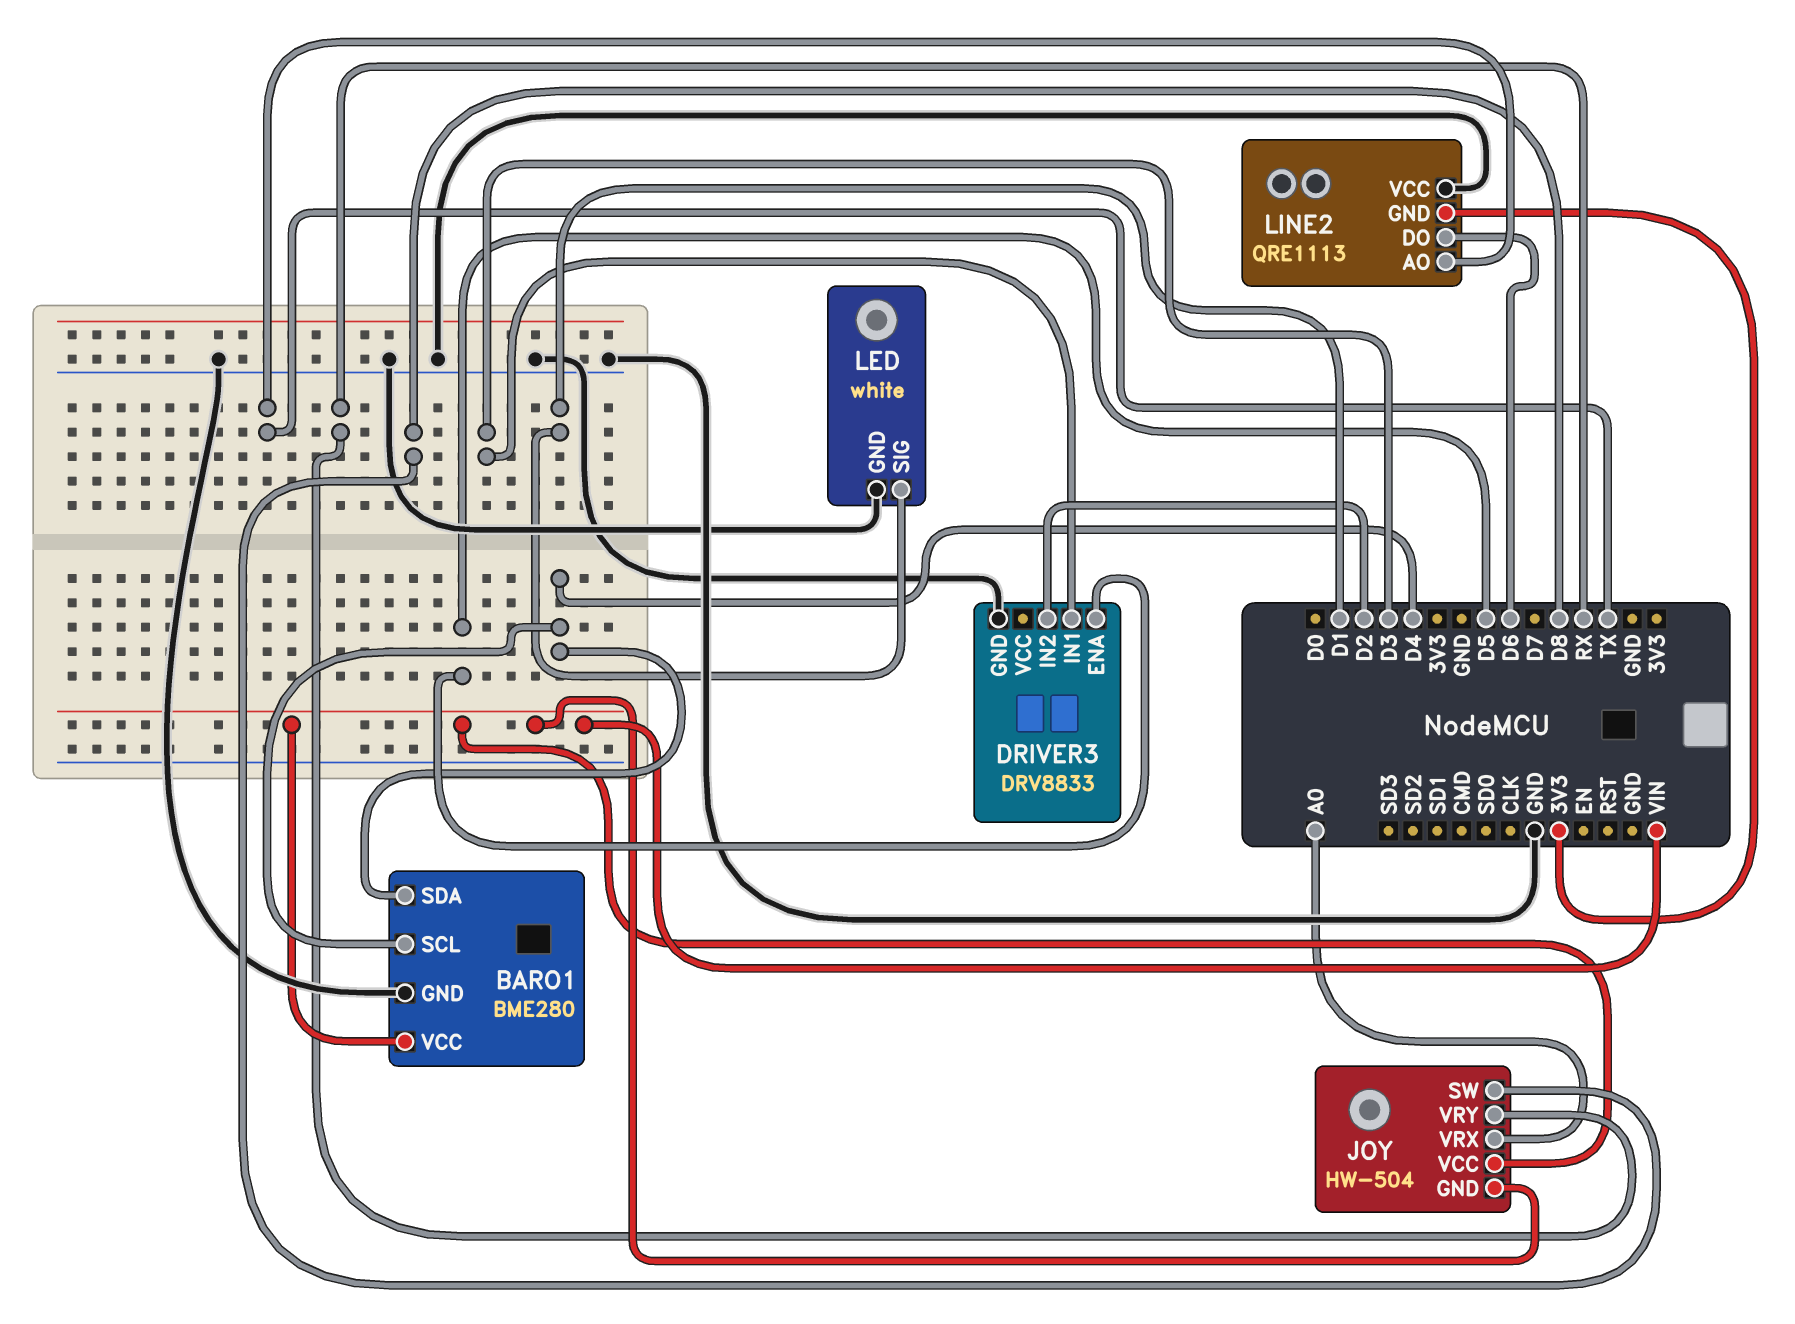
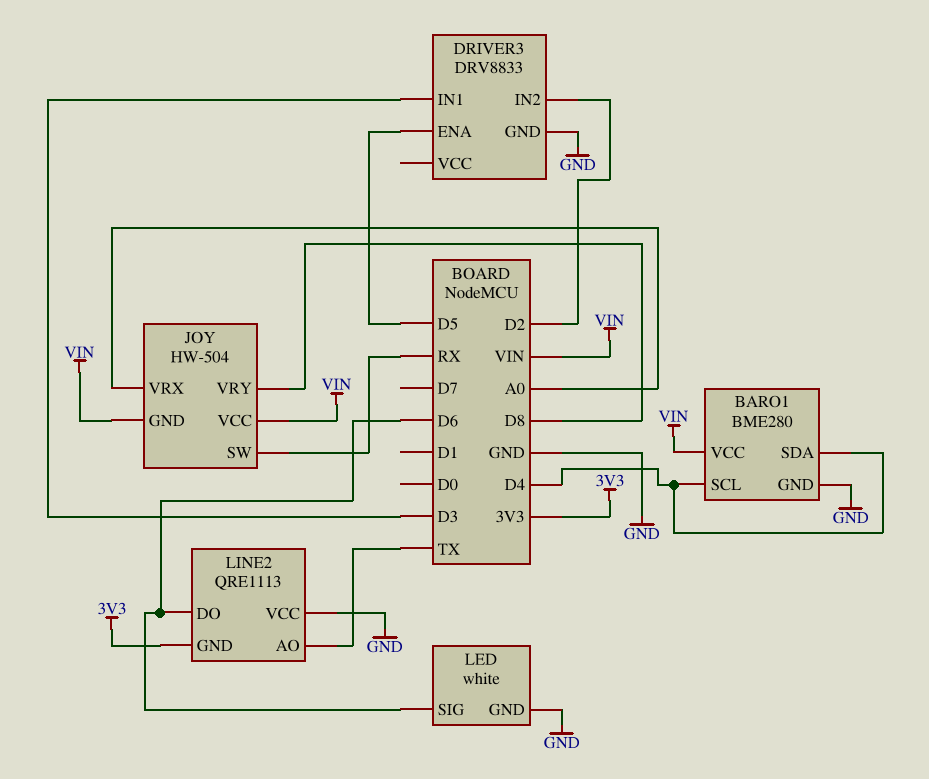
JOY pin SW: D8 -> RX
JOY pin VRY: RX -> D8
LED pin SIG: D1 -> D6

